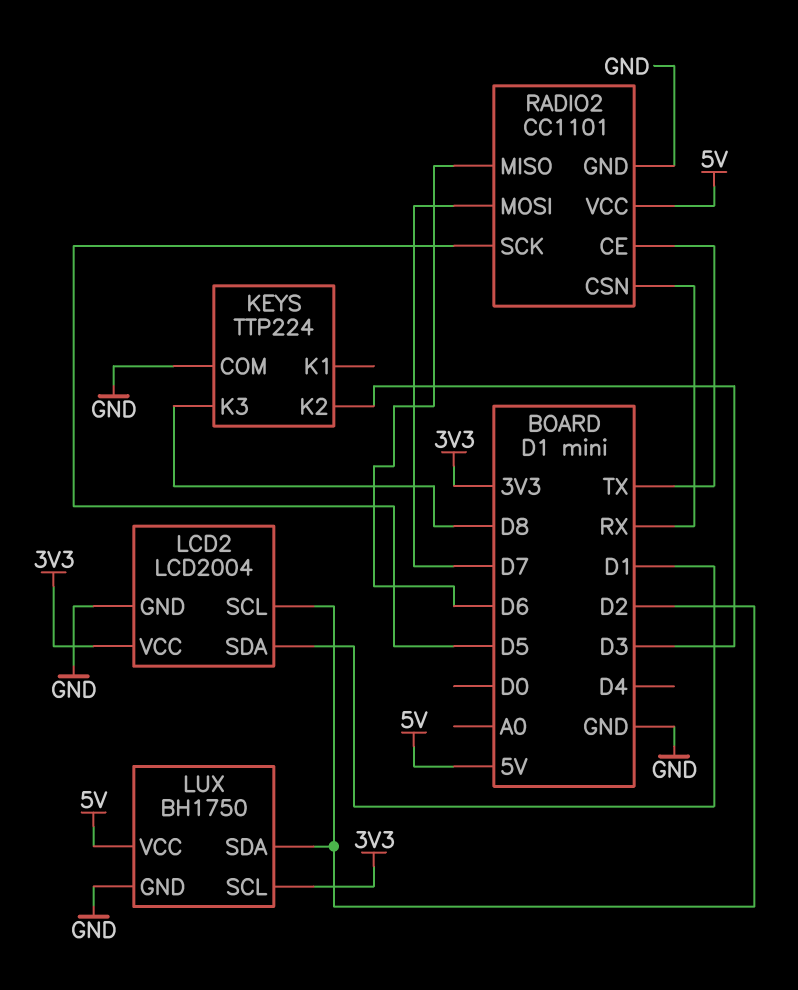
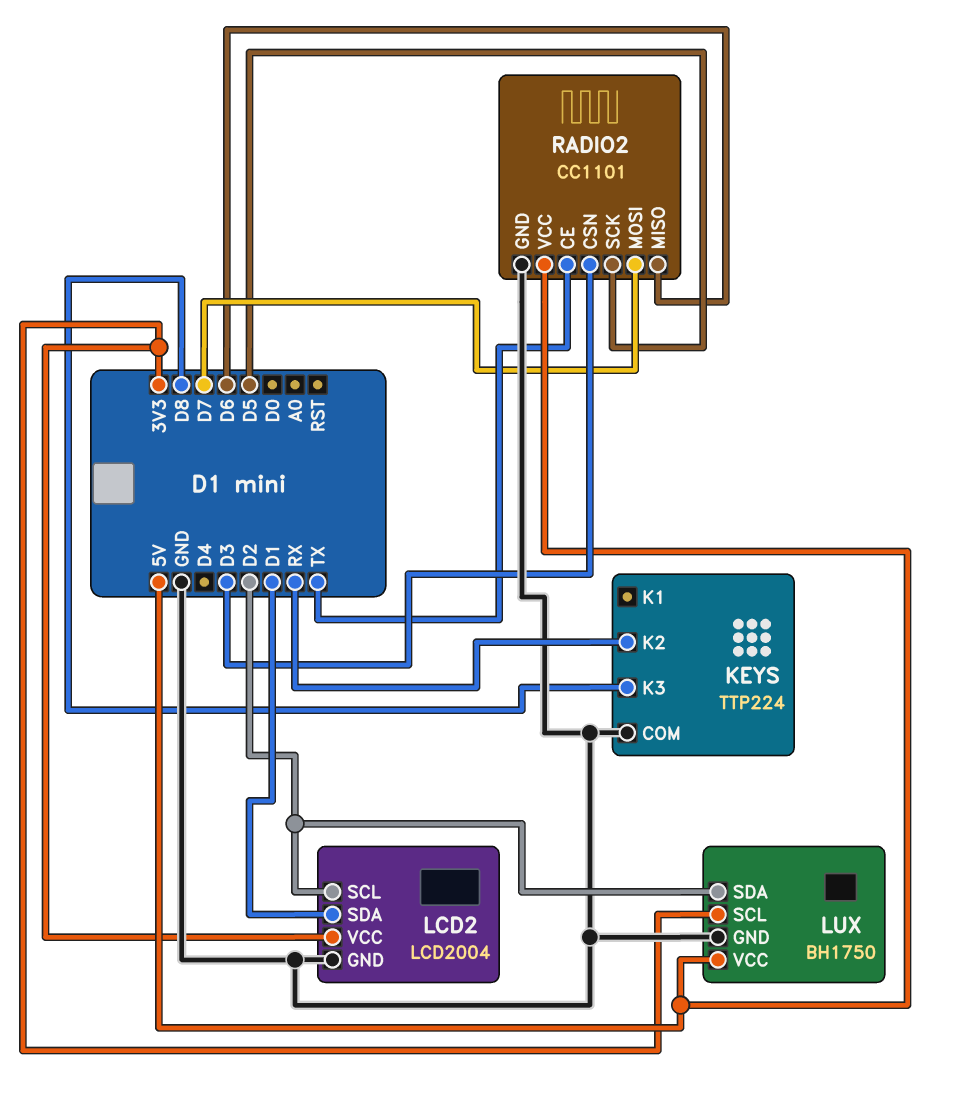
KEYS pin K2: D3 -> RX
RADIO2 pin CSN: RX -> D3

